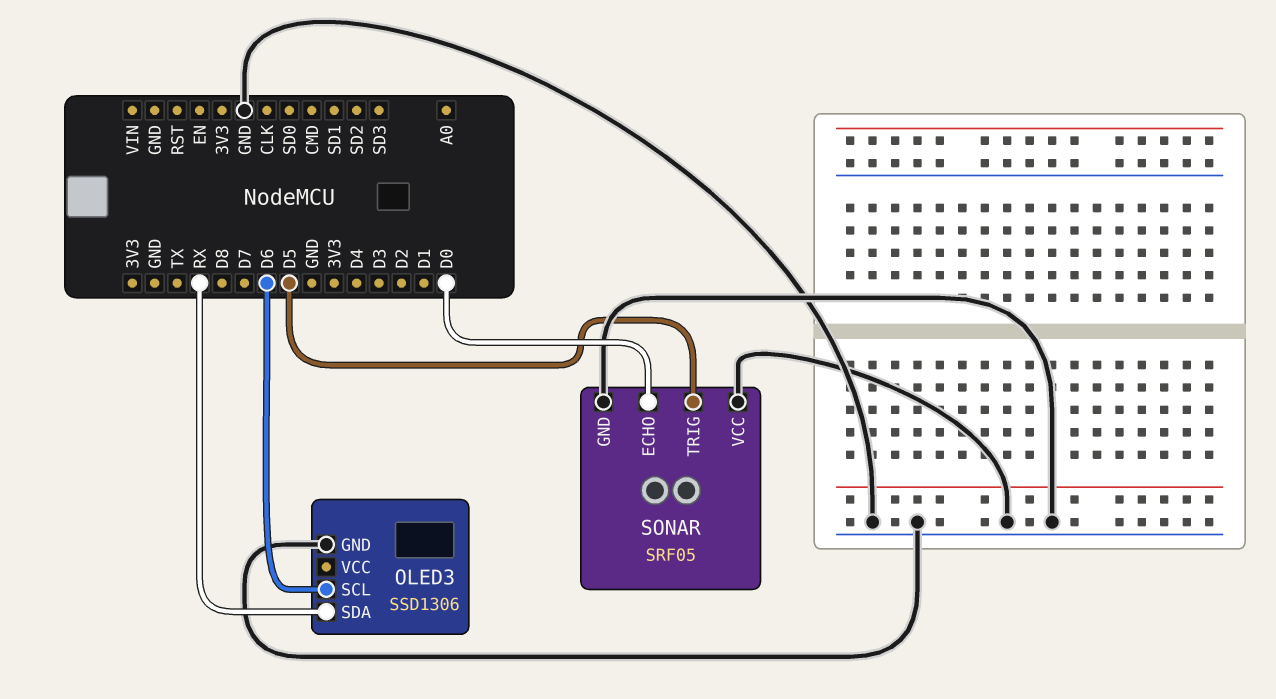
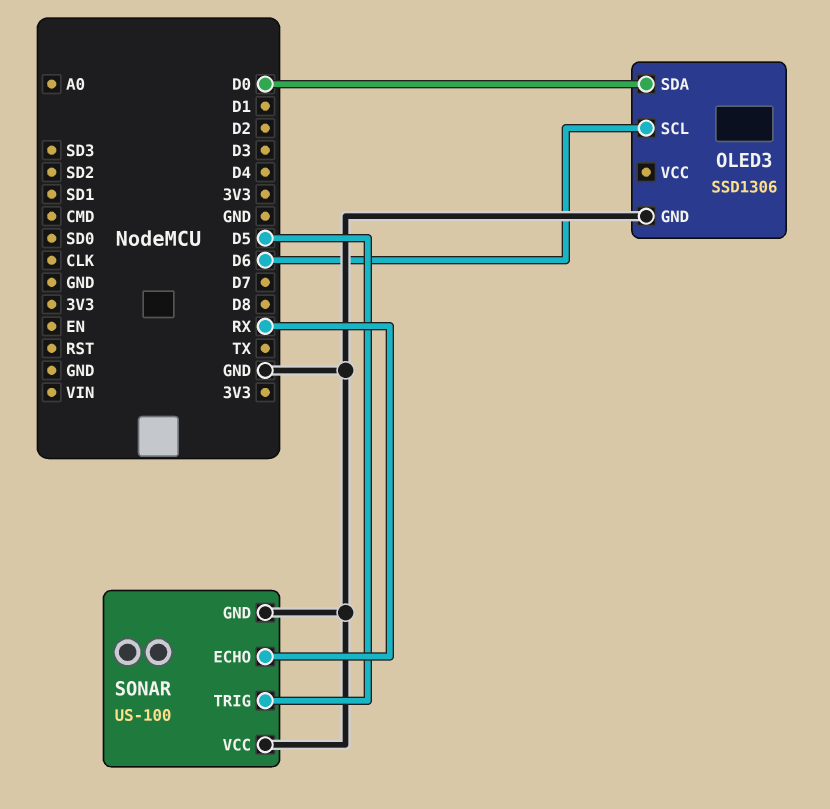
OLED3 pin SDA: RX -> D0
SONAR: SRF05 -> US-100
SONAR pin ECHO: D0 -> RX

